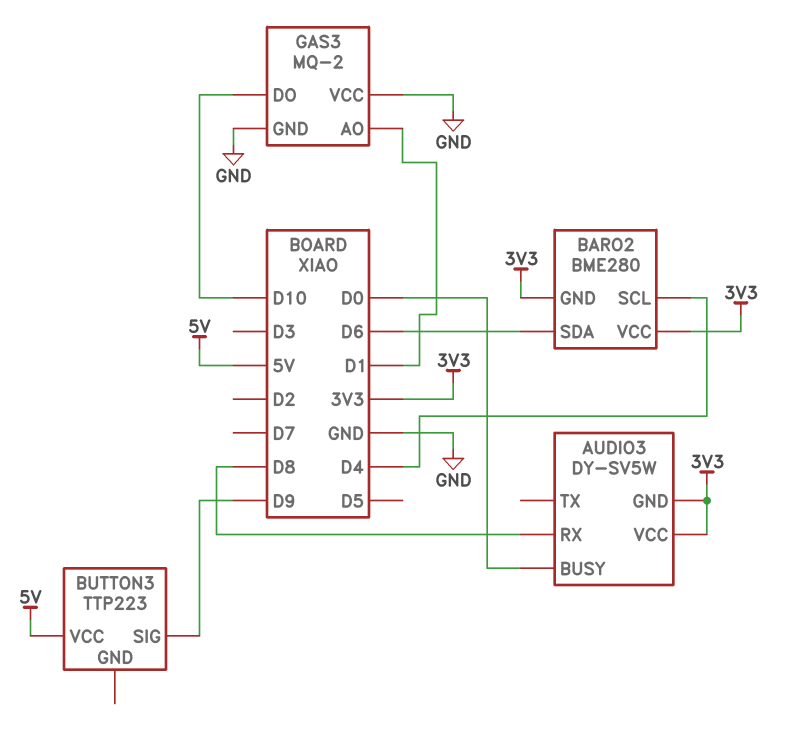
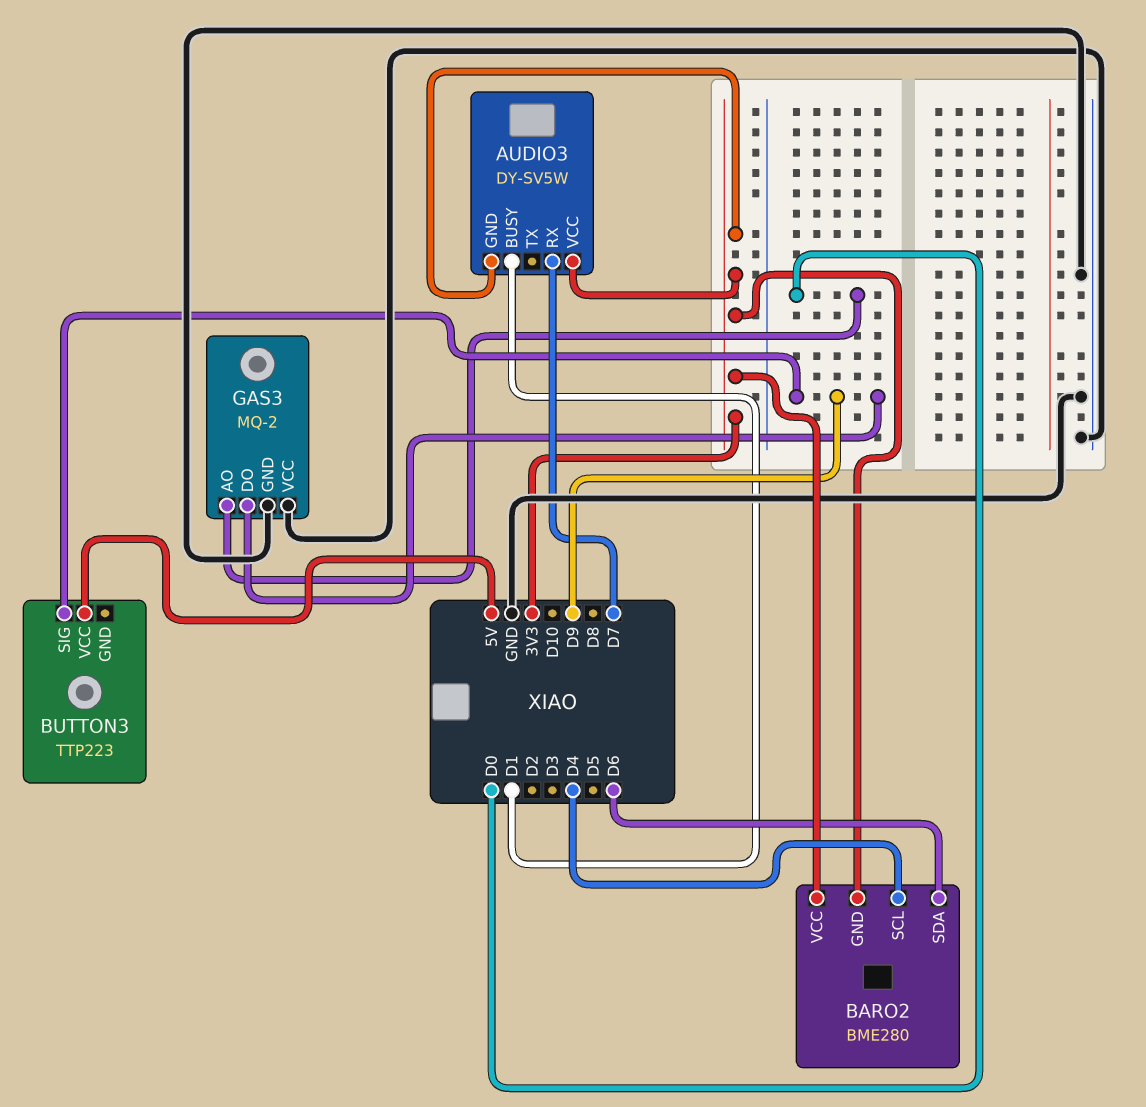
AUDIO3 pin BUSY: D0 -> D1
AUDIO3 pin RX: D8 -> D7
GAS3 pin AO: D1 -> D0
GAS3 pin DO: D10 -> D9

